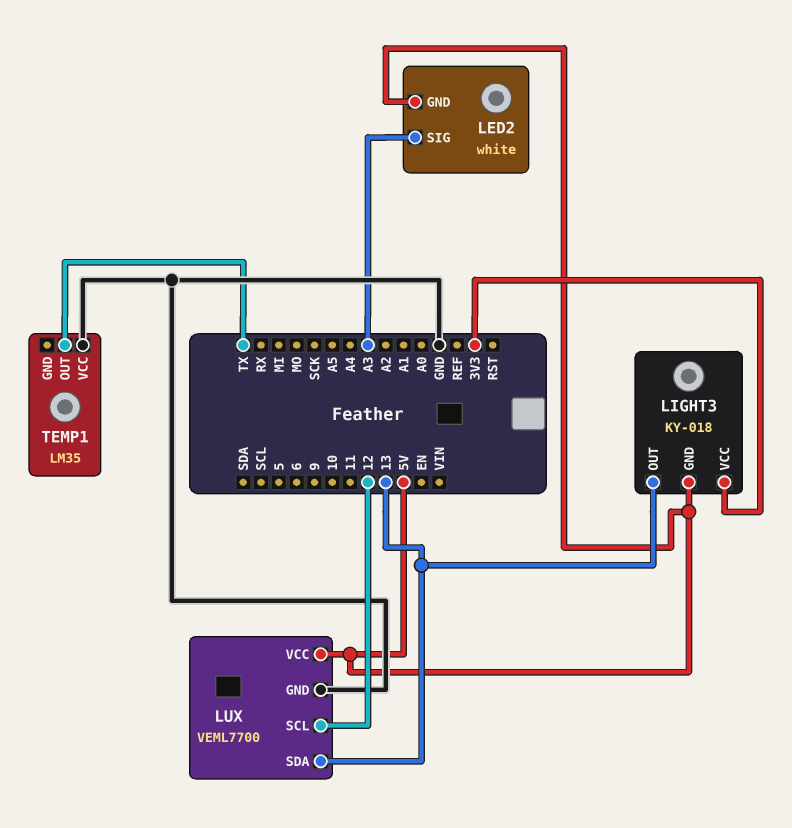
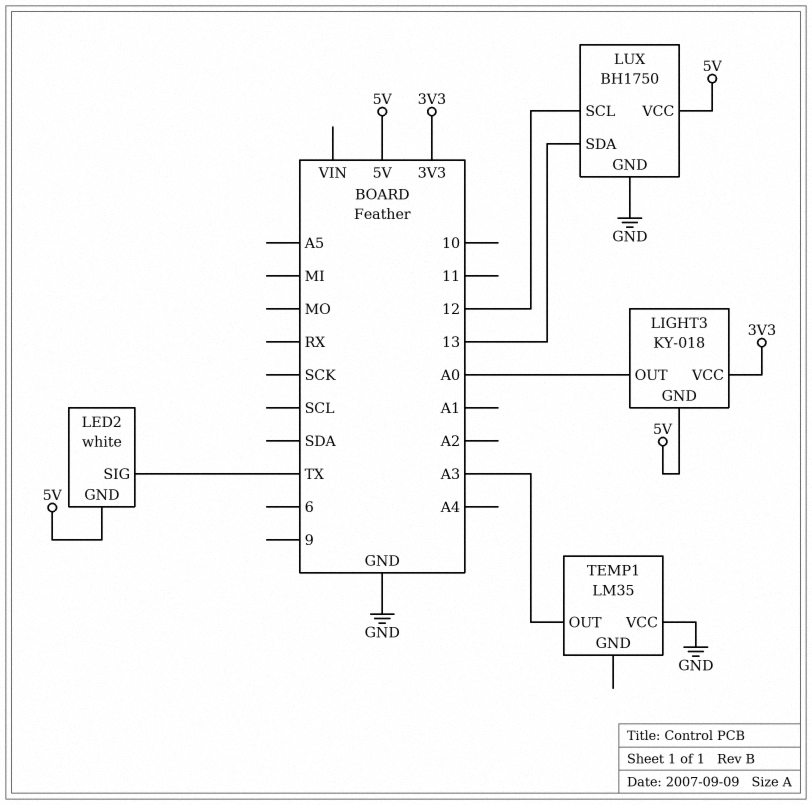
LED2 pin SIG: A3 -> TX
LIGHT3 pin OUT: 13 -> A0
LUX: VEML7700 -> BH1750
TEMP1 pin OUT: TX -> A3

